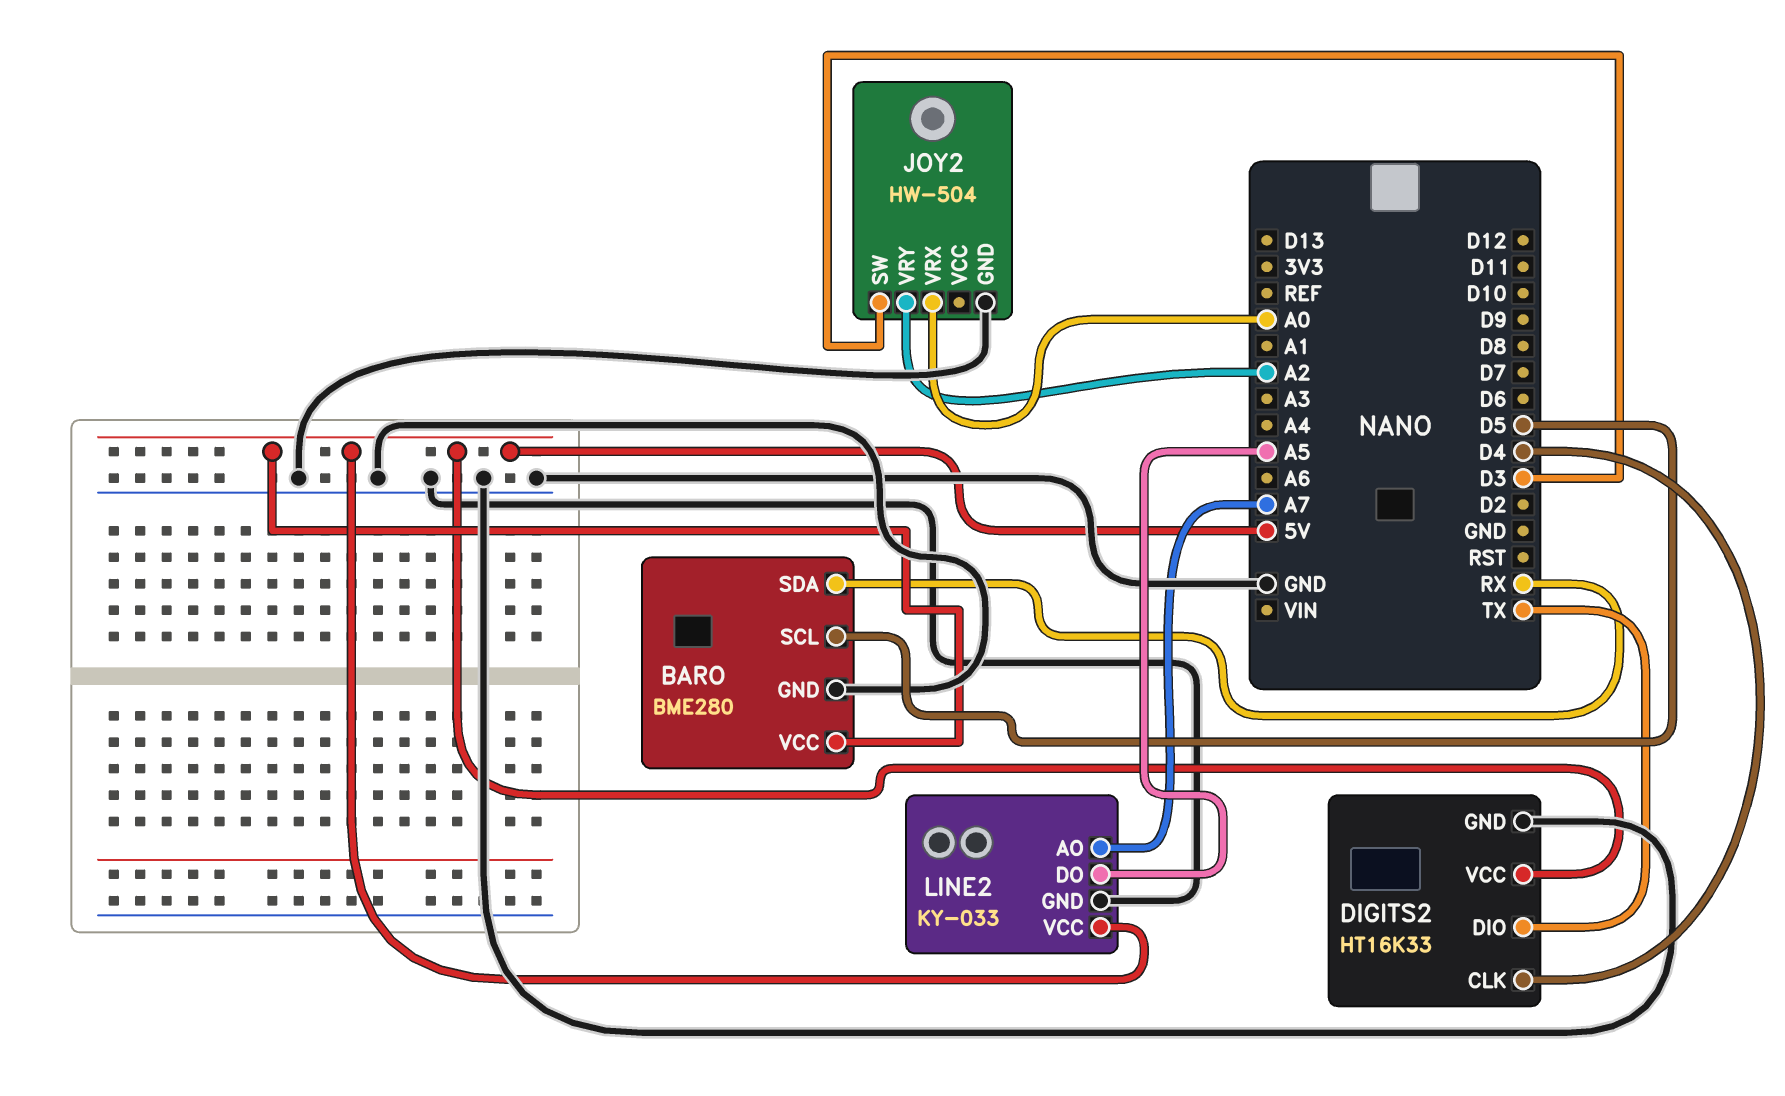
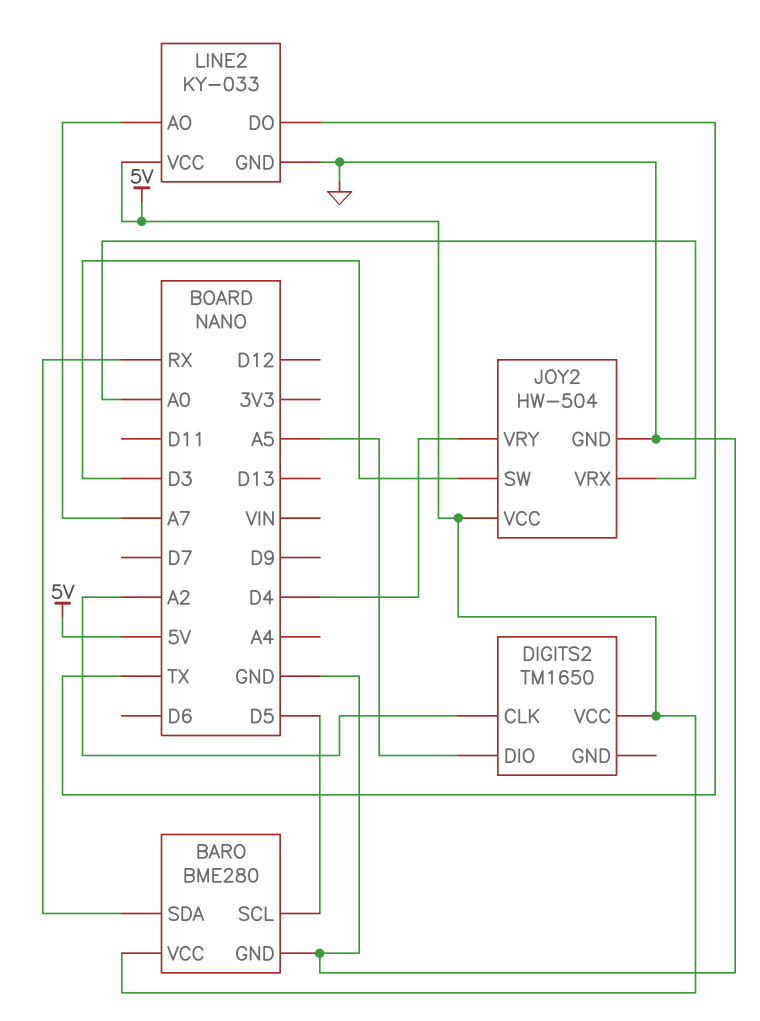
DIGITS2: HT16K33 -> TM1650
DIGITS2 pin CLK: D4 -> A2
DIGITS2 pin DIO: TX -> A5
DIGITS2 pin GND: GND -> none
JOY2 pin VCC: none -> 5V
JOY2 pin VRY: A2 -> D4
LINE2 pin DO: A5 -> TX

